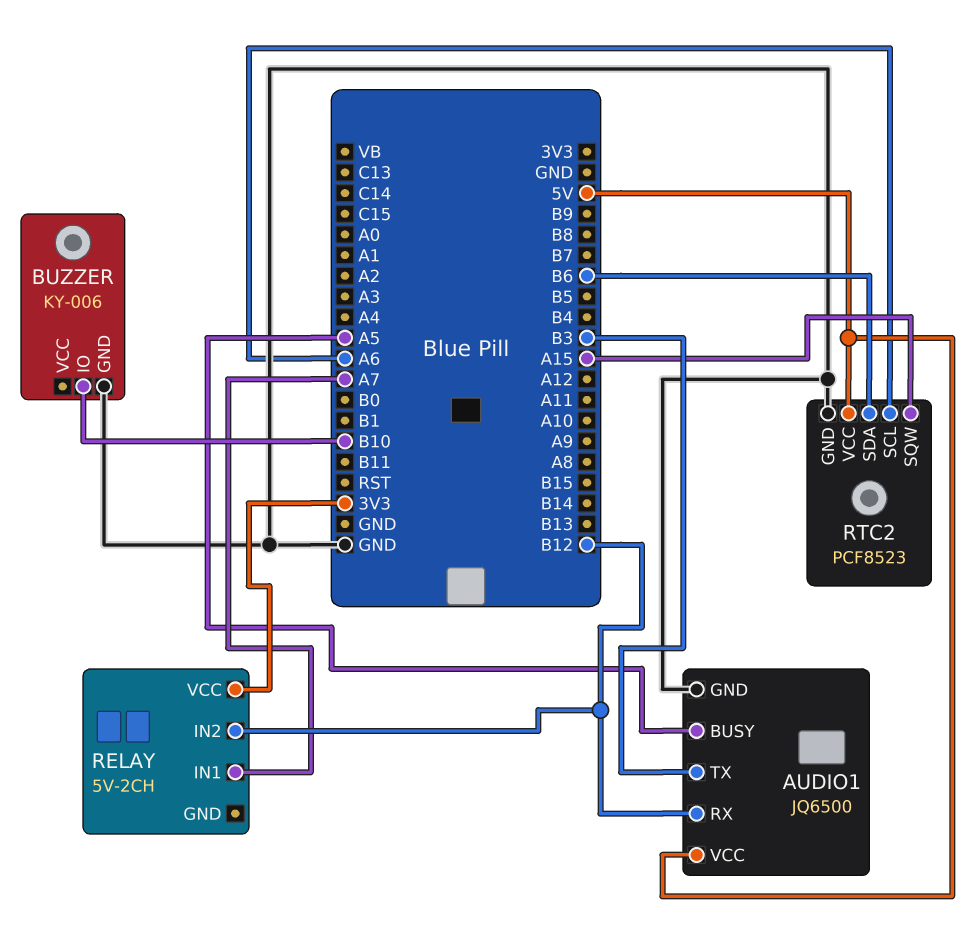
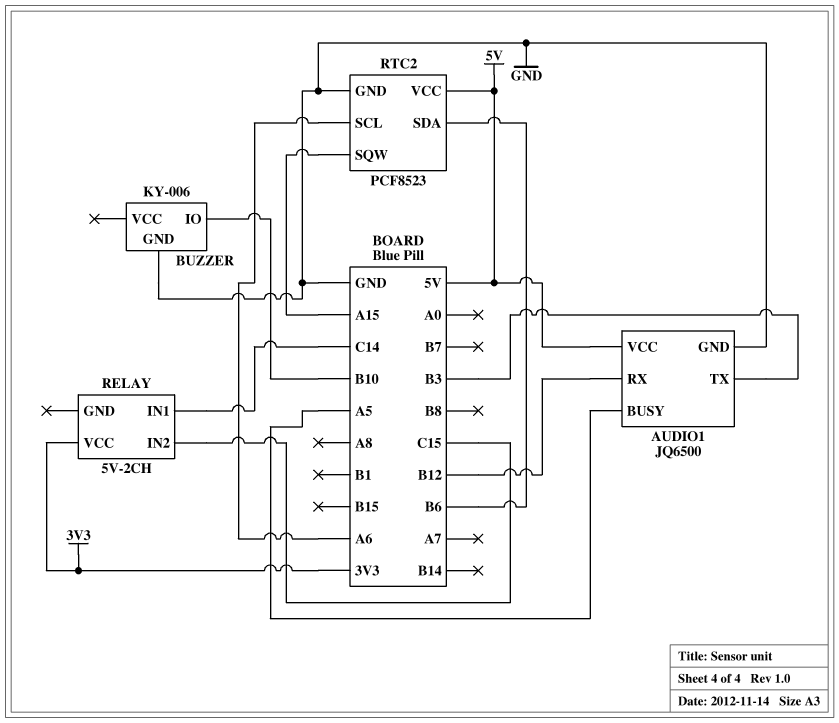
RELAY pin IN1: A7 -> C14
RELAY pin IN2: B12 -> C15

